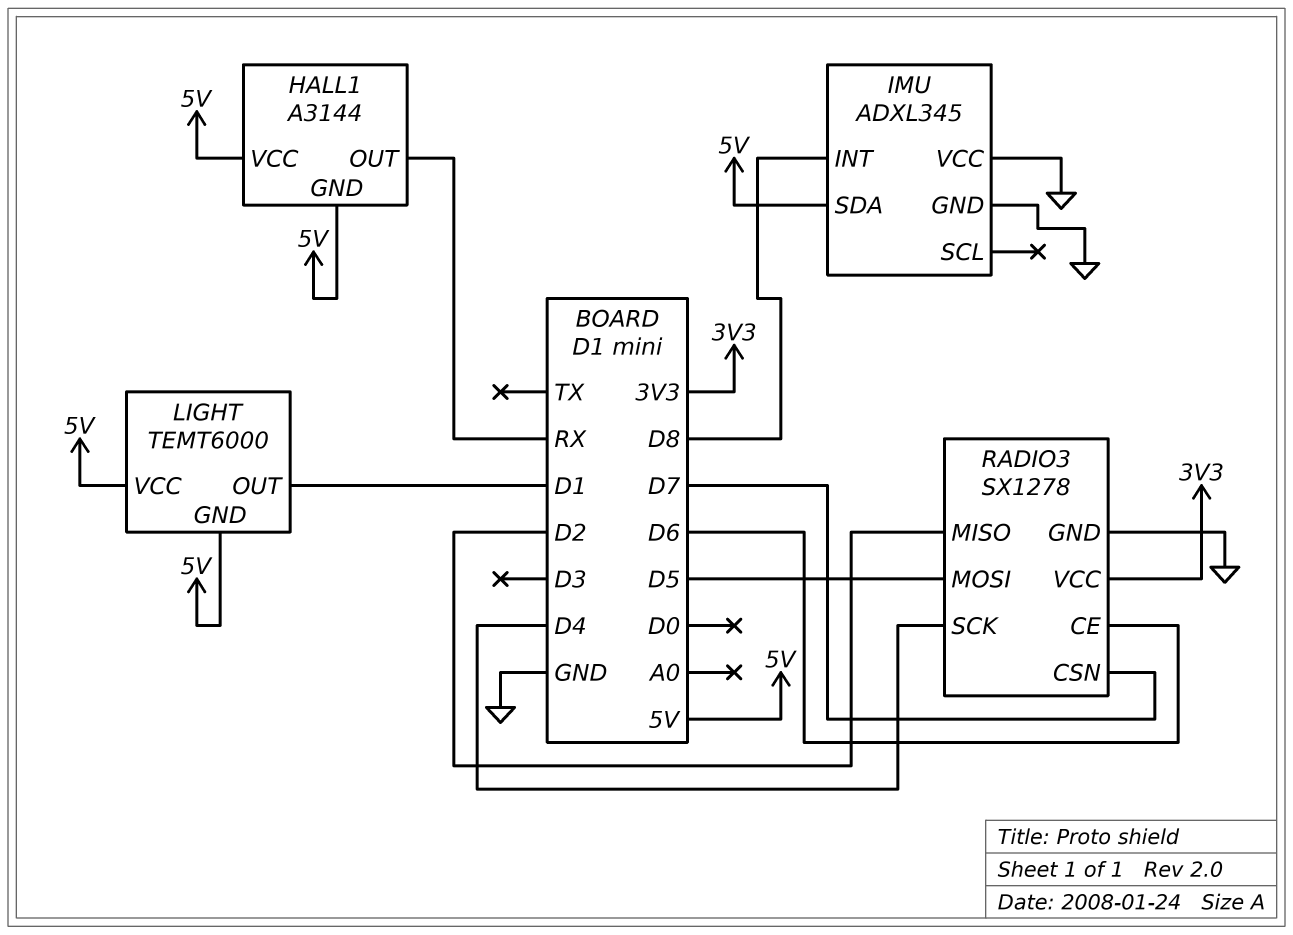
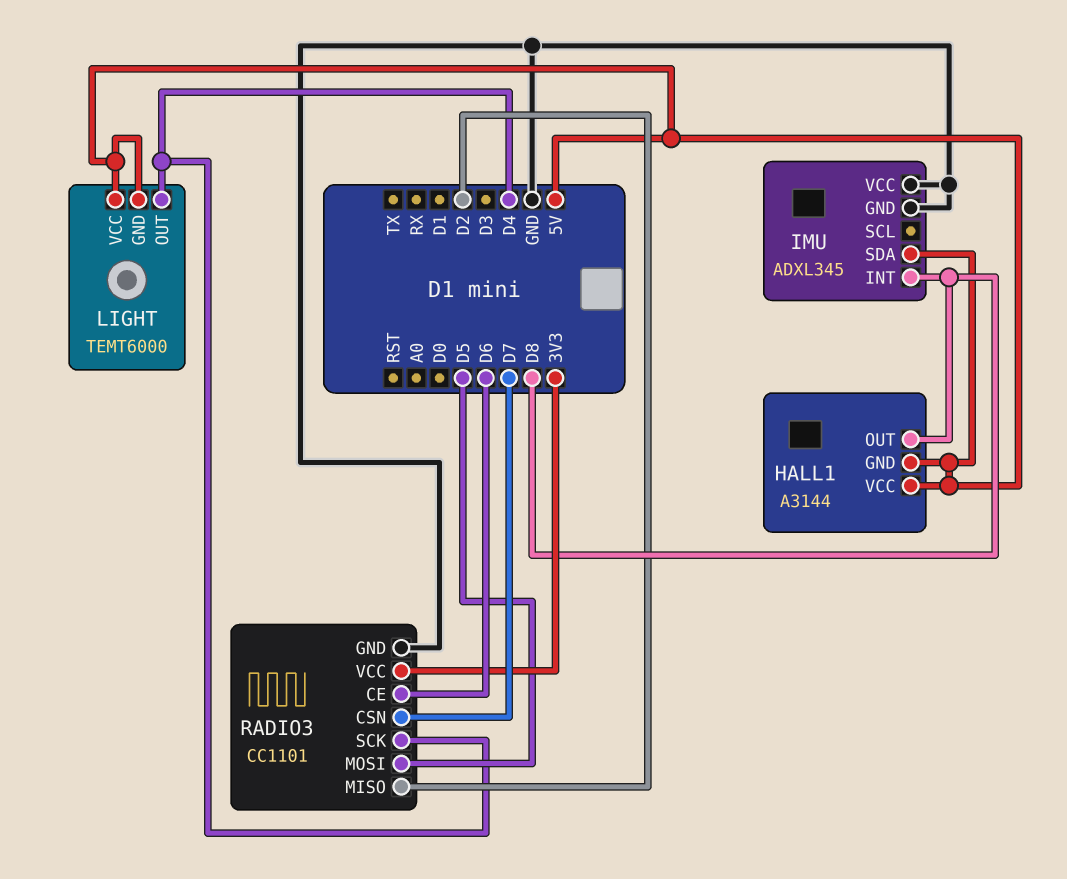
HALL1 pin OUT: RX -> D8
LIGHT pin OUT: D1 -> D4
RADIO3: SX1278 -> CC1101

